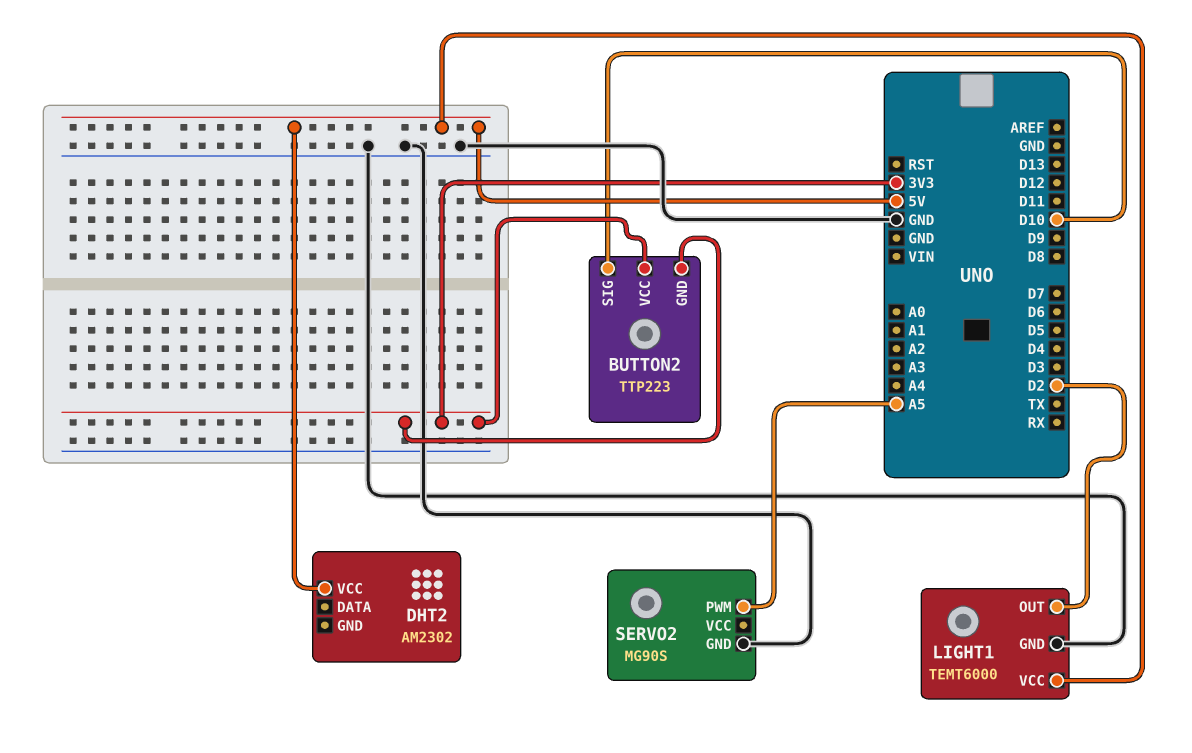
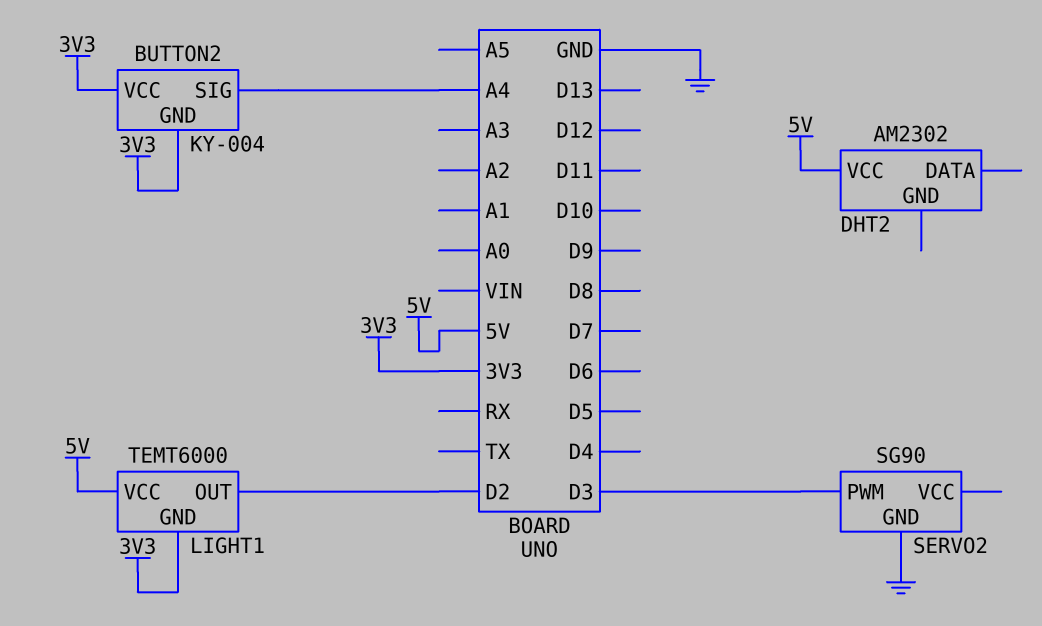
BUTTON2: TTP223 -> KY-004
BUTTON2 pin SIG: D10 -> A4
LIGHT1 pin GND: GND -> 3V3
SERVO2: MG90S -> SG90
SERVO2 pin PWM: A5 -> D3

